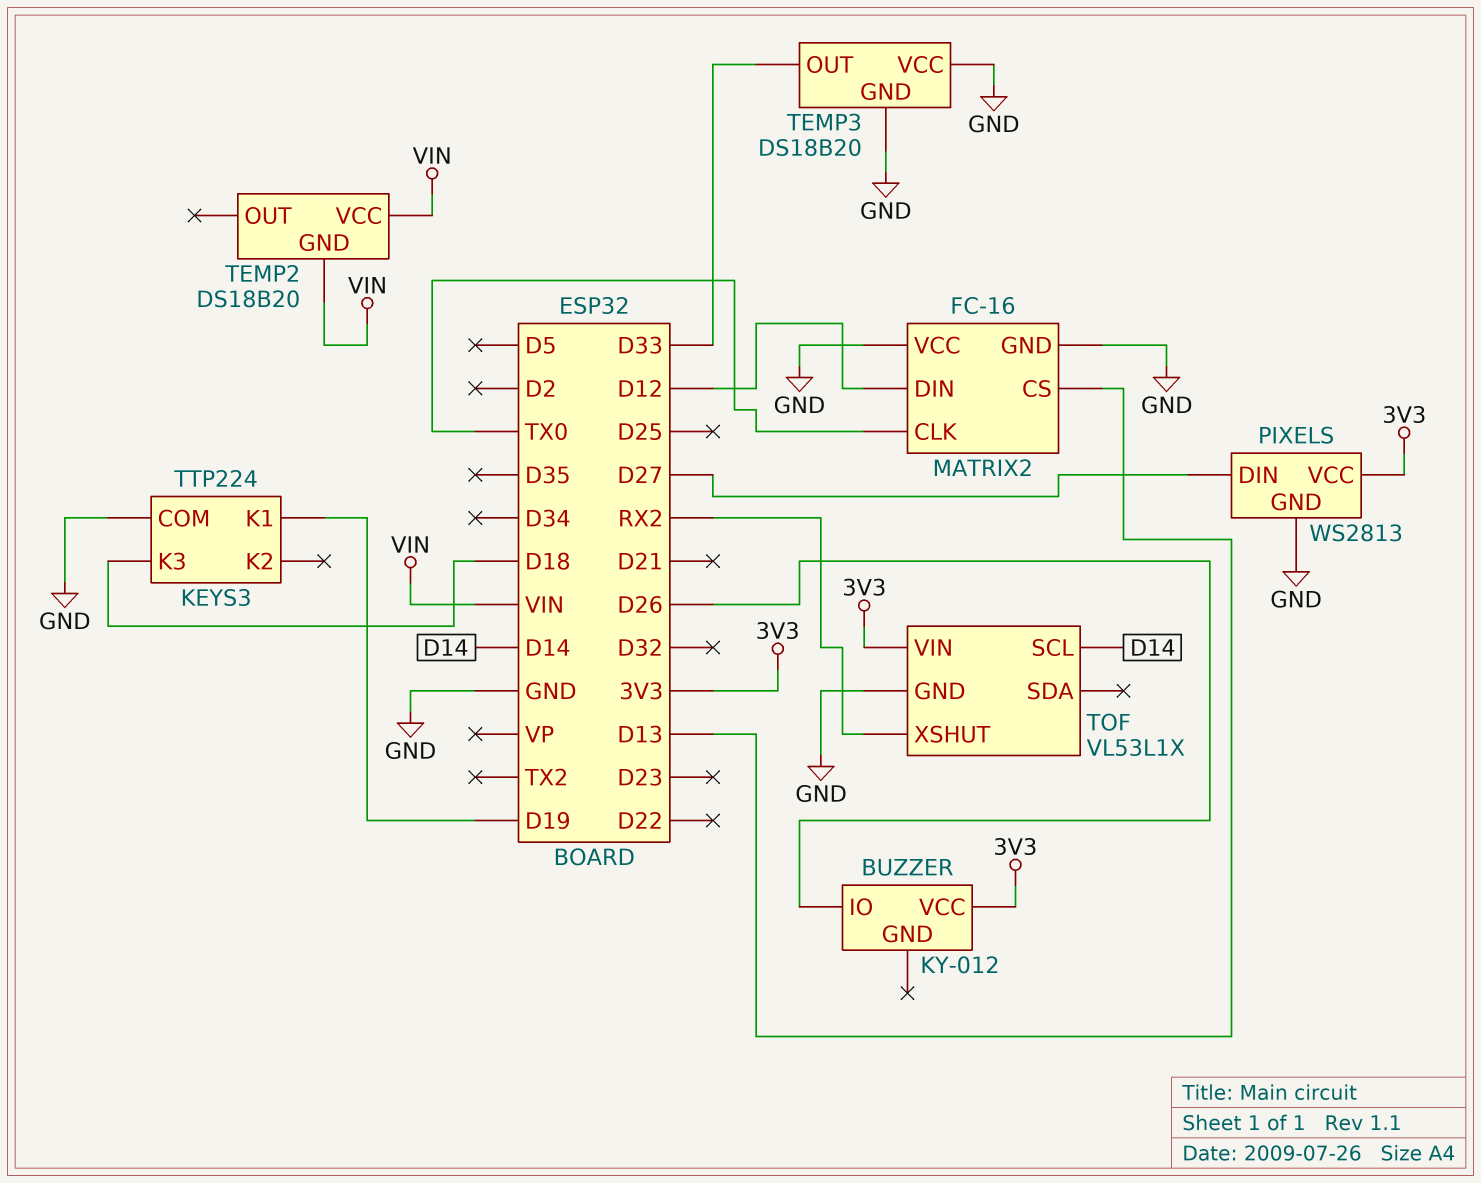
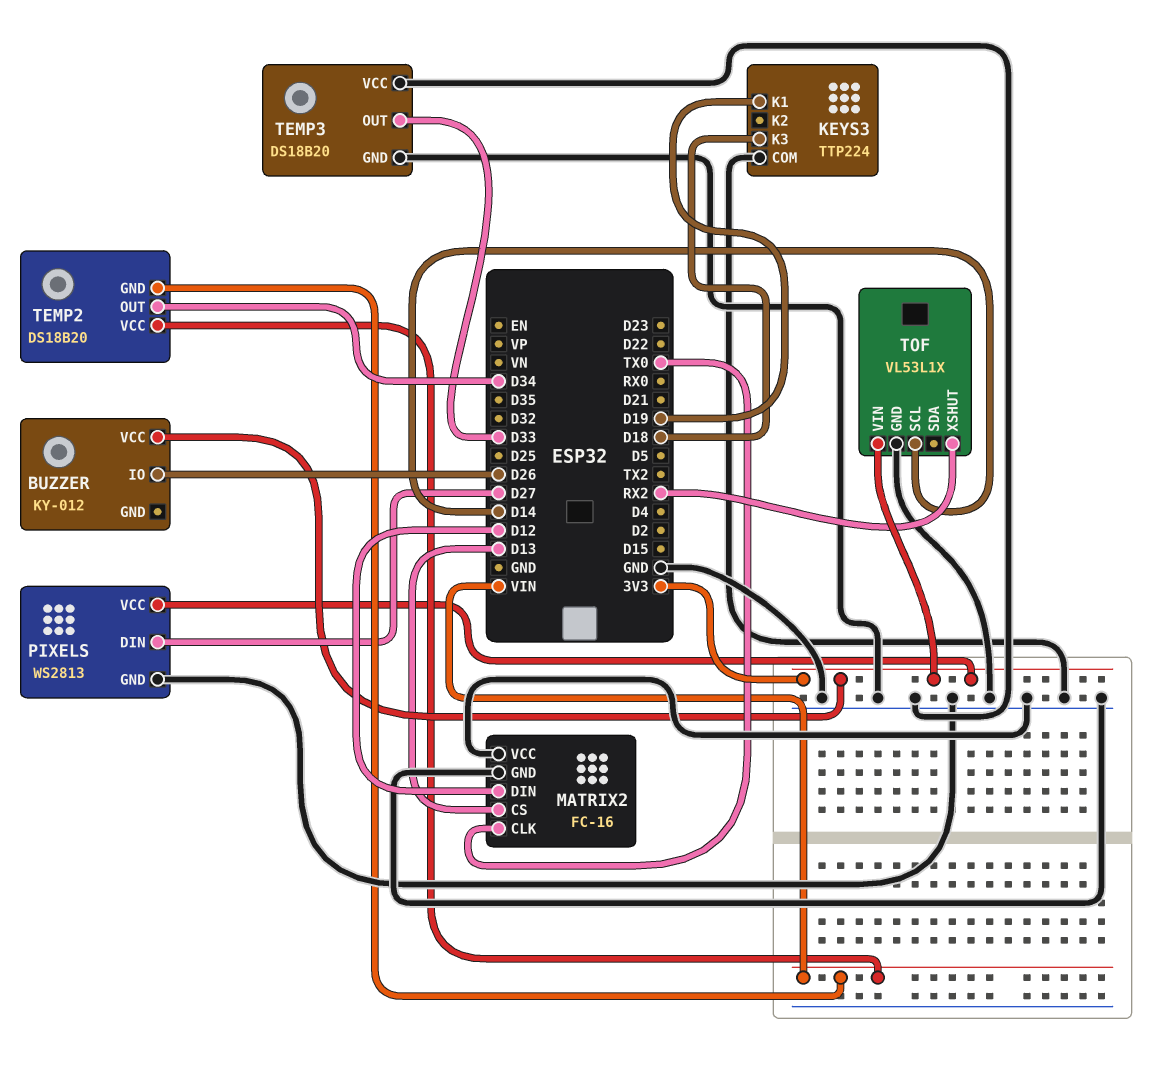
TEMP2 pin OUT: none -> D34

